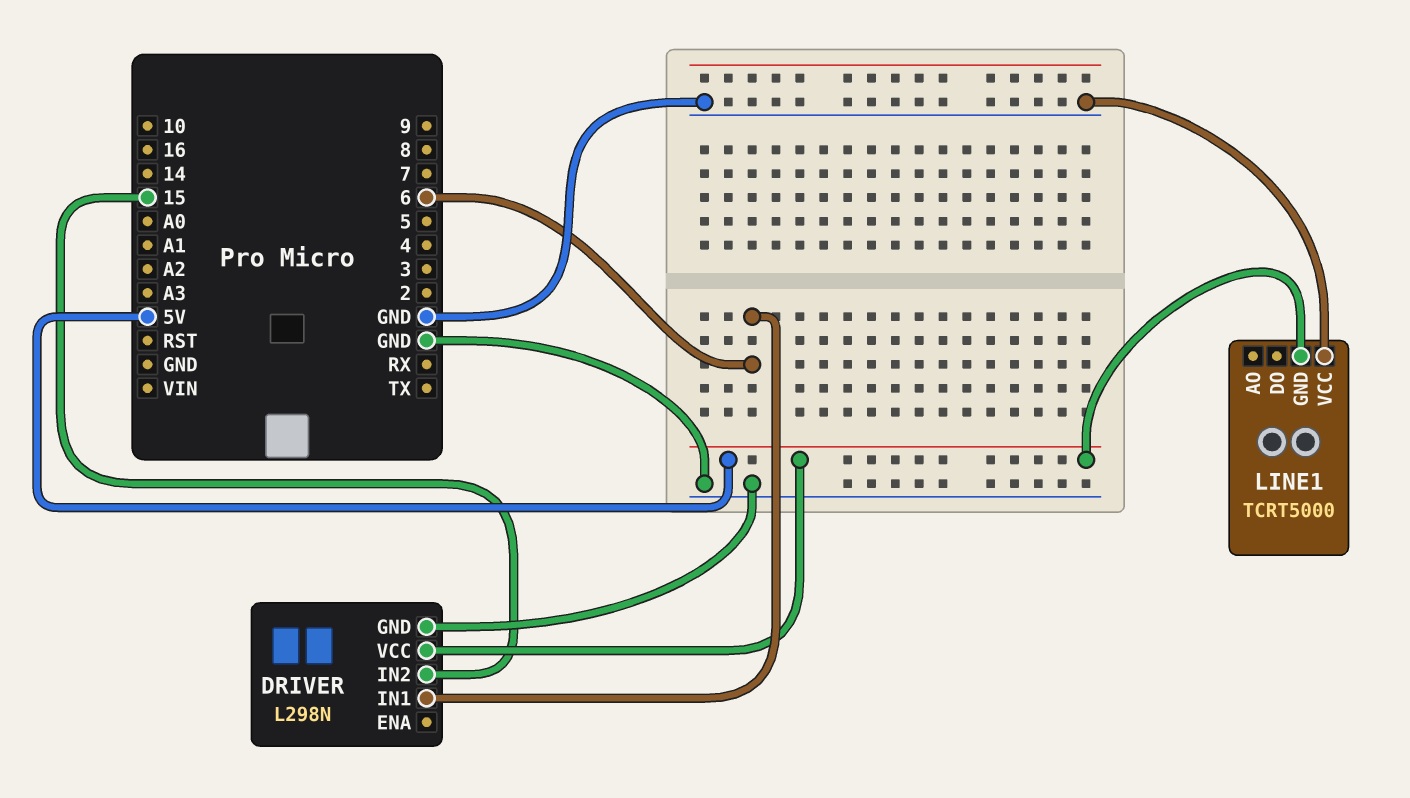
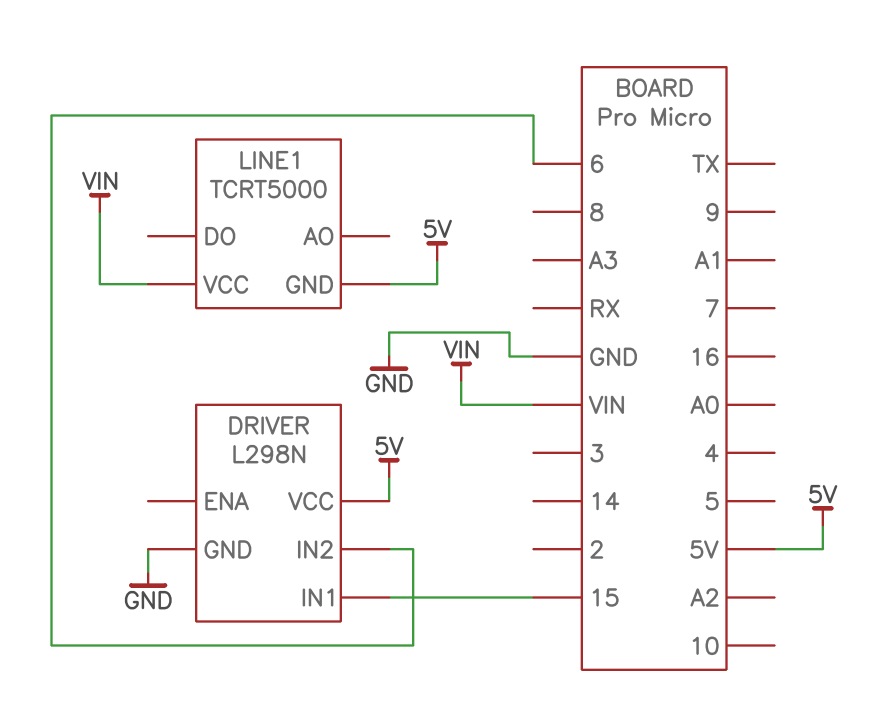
DRIVER pin IN1: 6 -> 15
DRIVER pin IN2: 15 -> 6
LINE1 pin VCC: GND -> VIN

